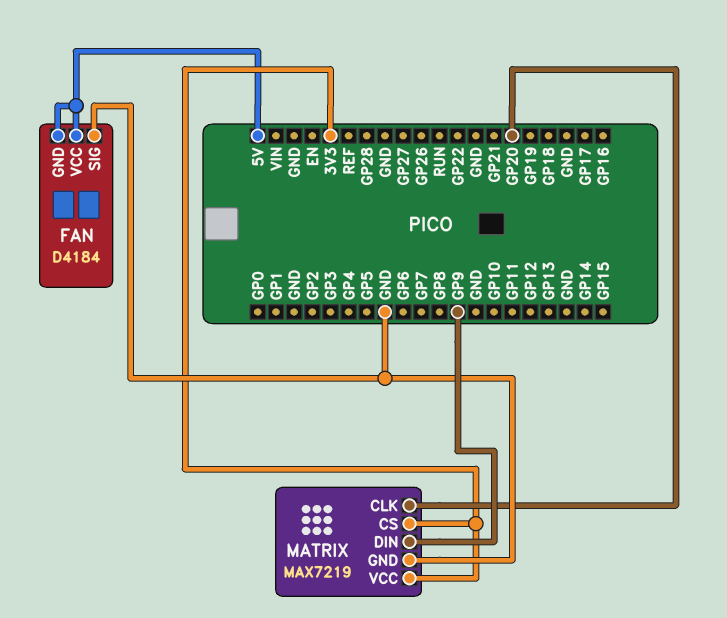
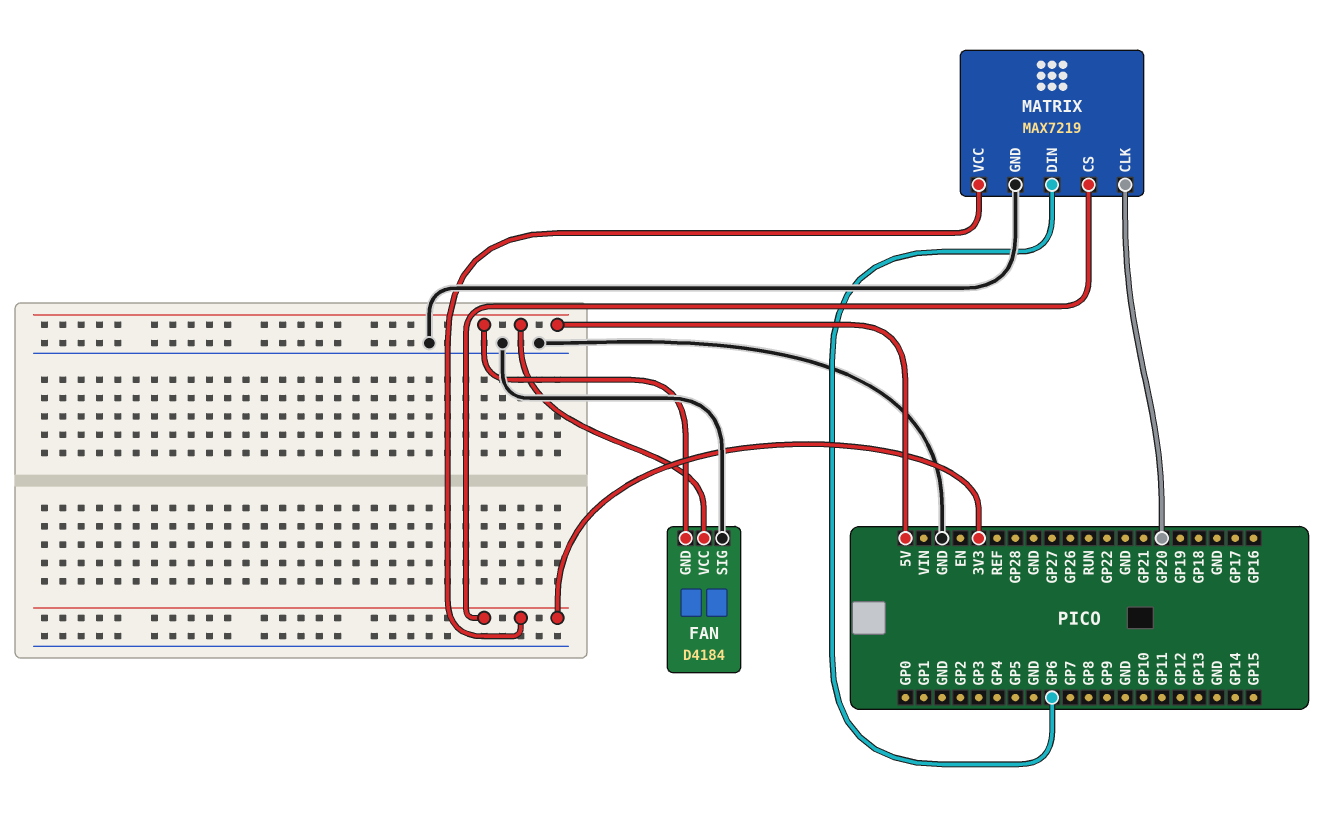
MATRIX pin DIN: GP9 -> GP6

